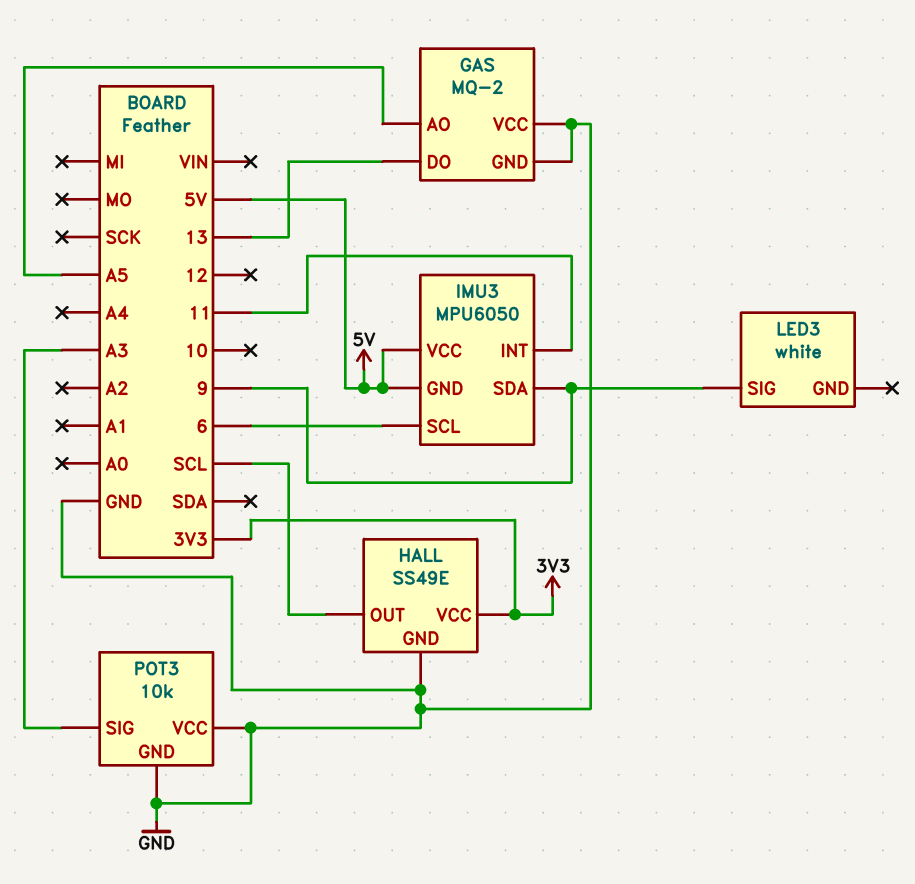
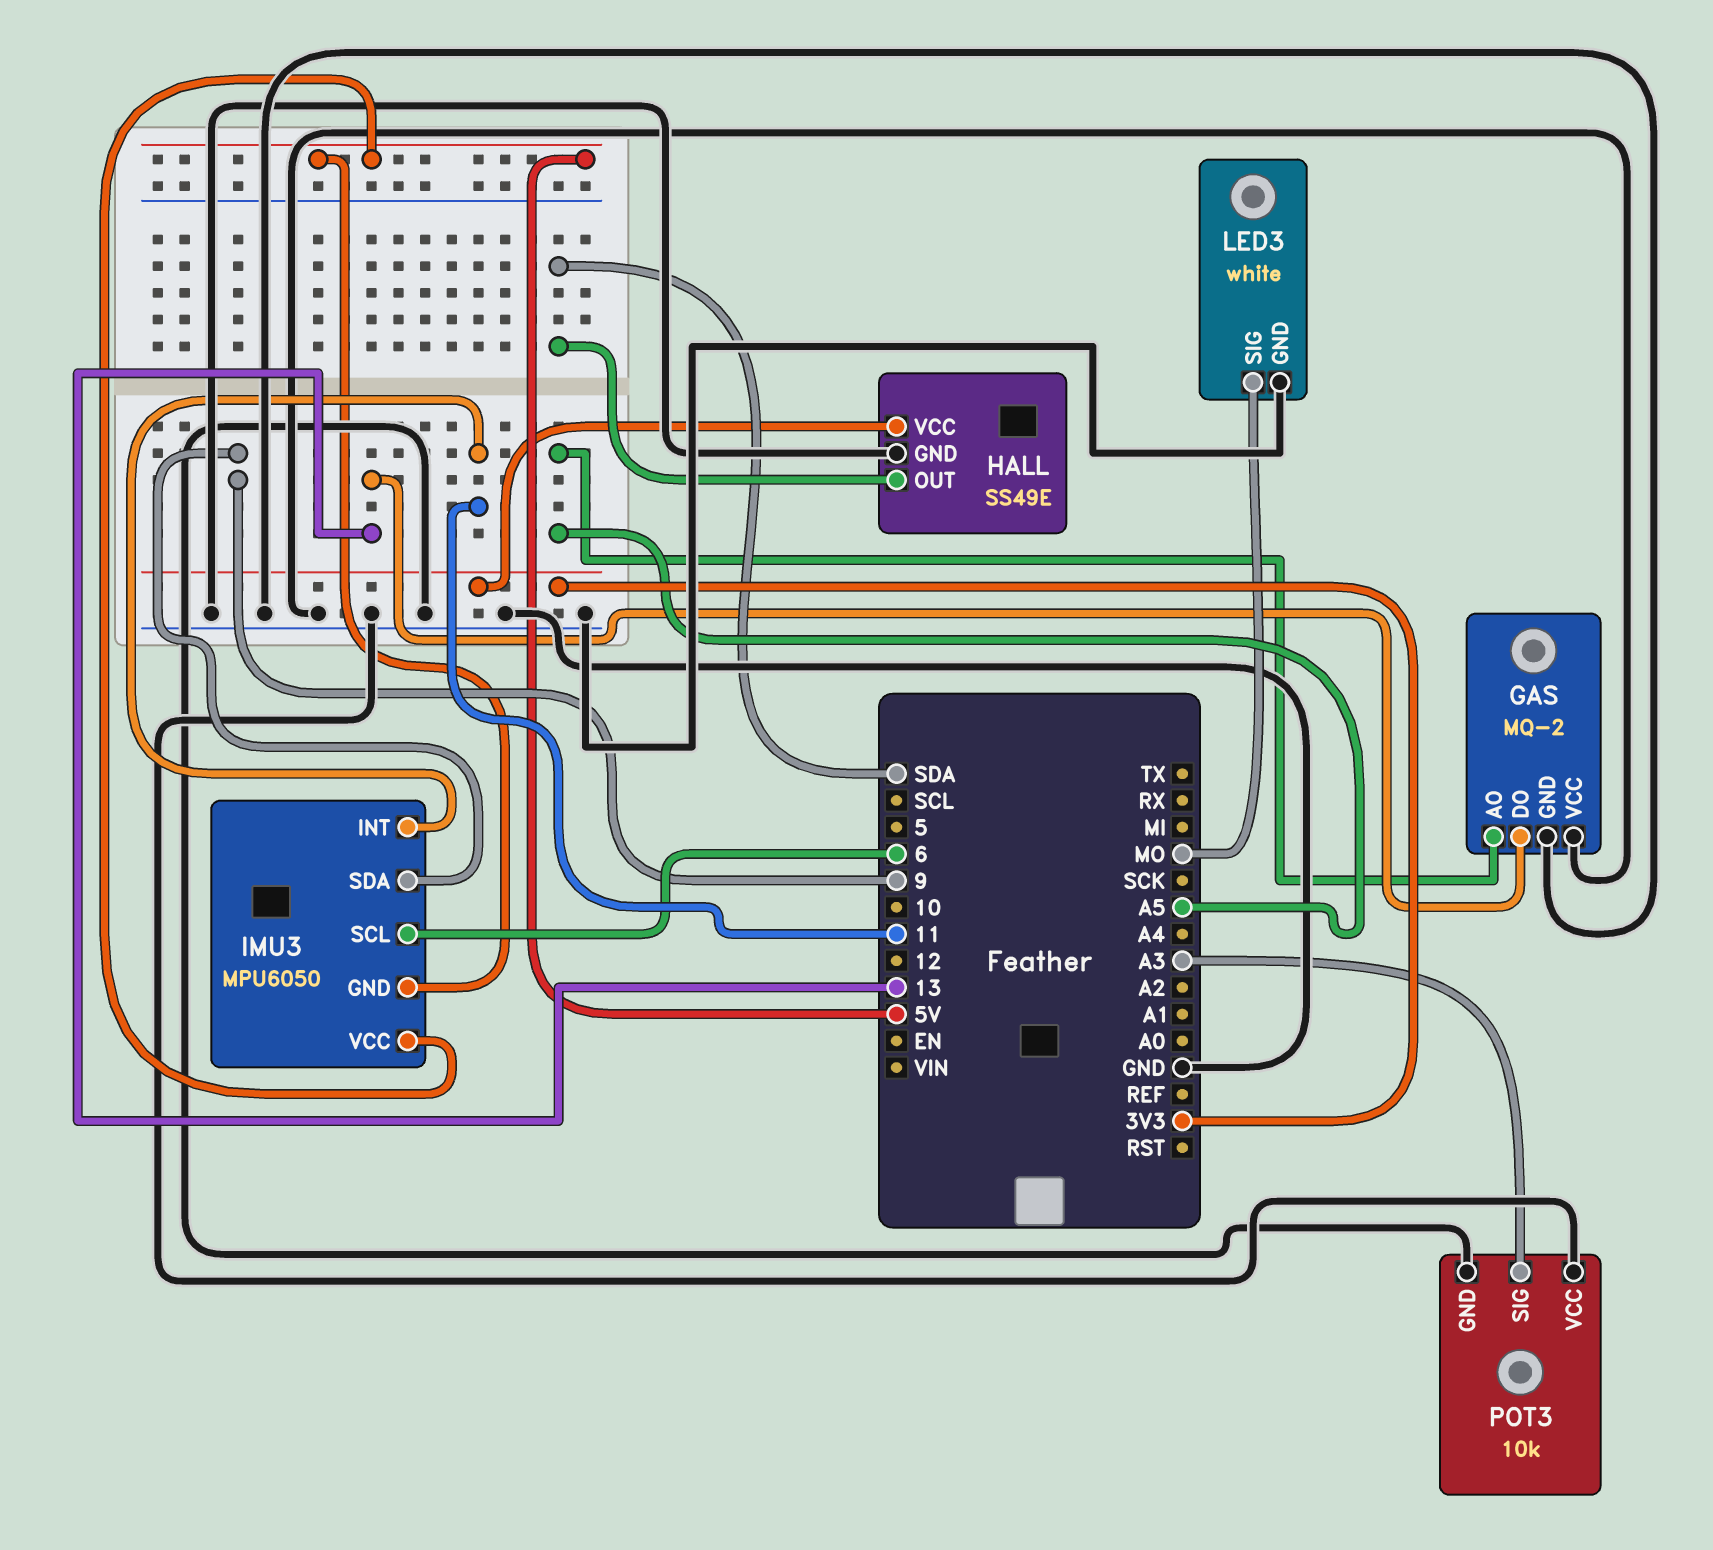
HALL pin OUT: SCL -> SDA
LED3 pin GND: none -> GND
LED3 pin SIG: 9 -> MO

